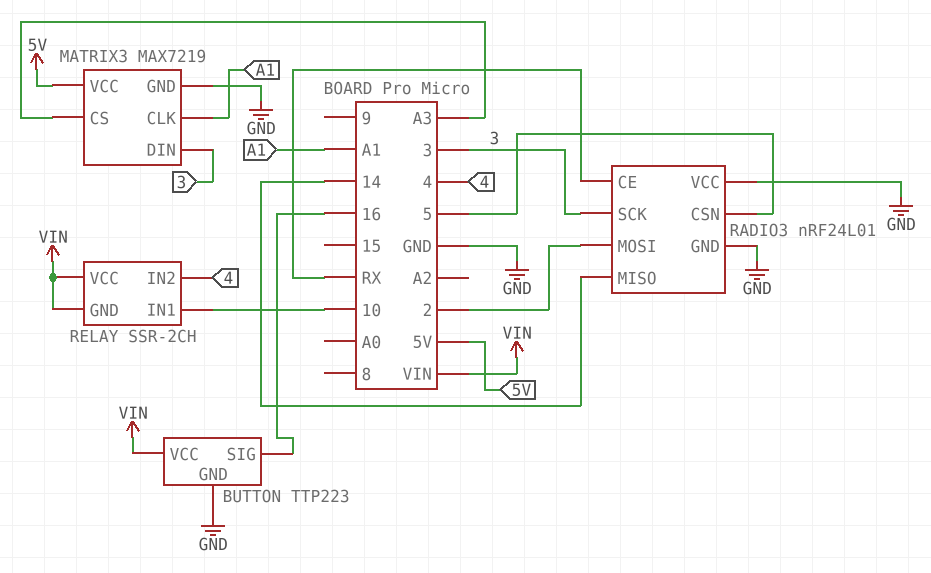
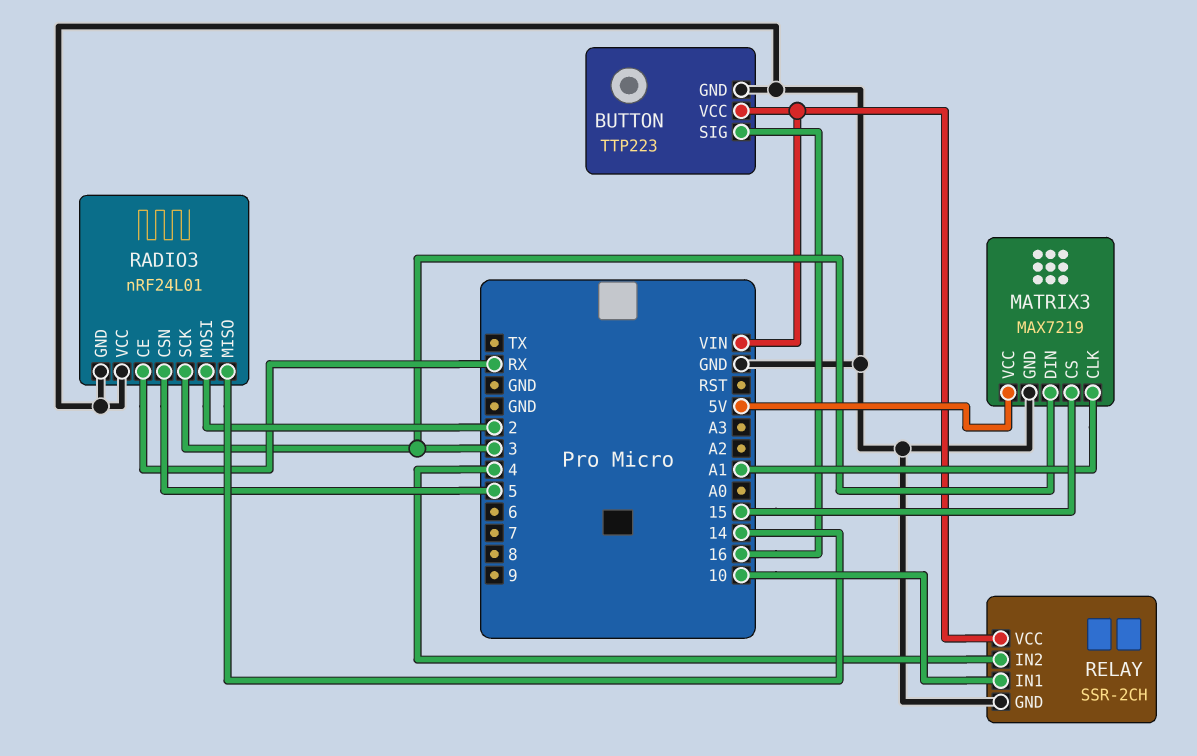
MATRIX3 pin CS: A3 -> 15
RELAY pin GND: VIN -> GND

